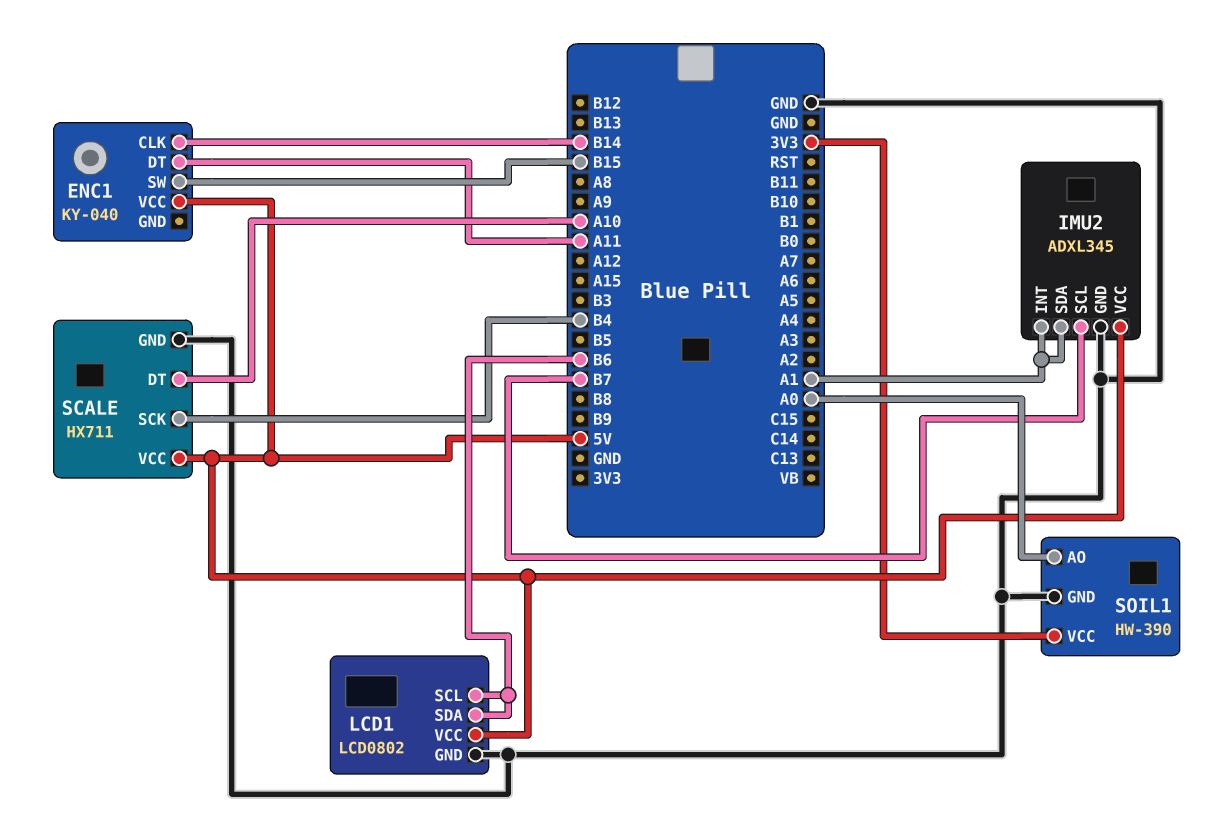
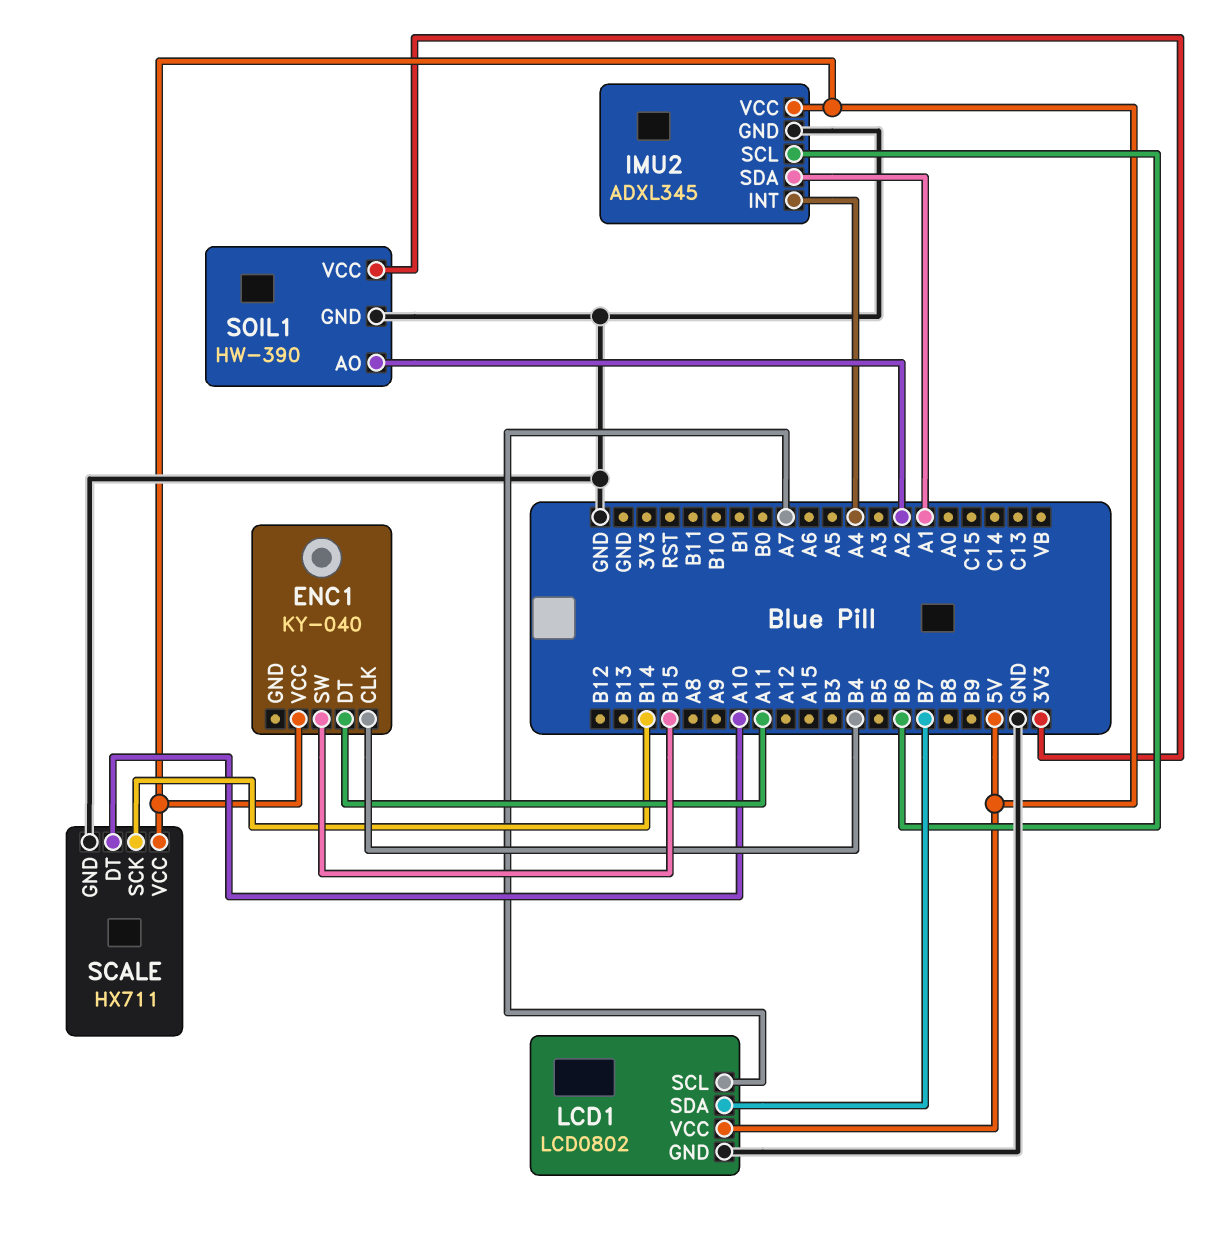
ENC1 pin CLK: B14 -> B4
IMU2 pin INT: A1 -> A4
IMU2 pin SCL: B7 -> B6
LCD1 pin SCL: B6 -> A7
LCD1 pin SDA: B6 -> B7
SCALE pin SCK: B4 -> B14
SOIL1 pin AO: A0 -> A2

